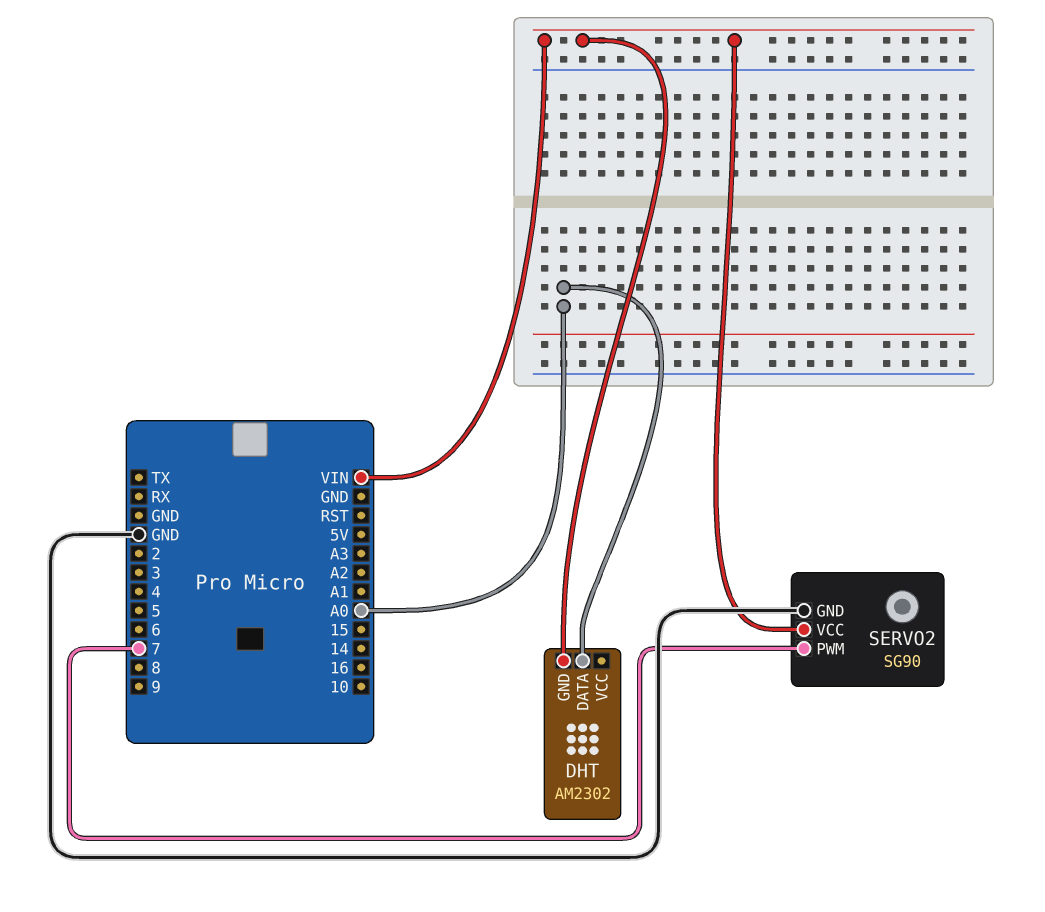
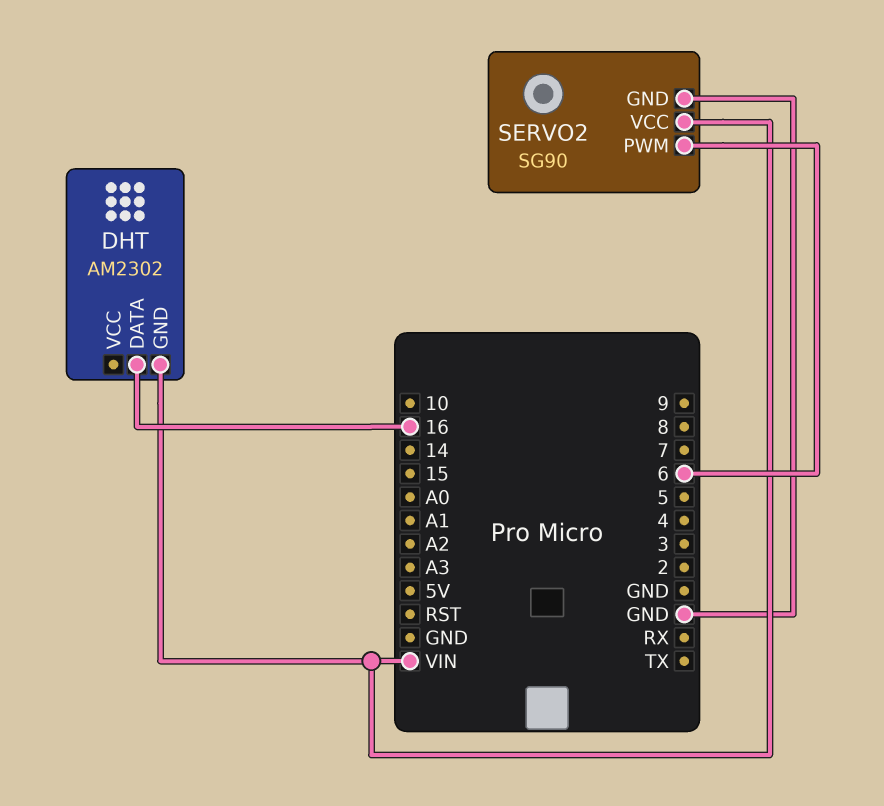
DHT pin DATA: A0 -> 16
SERVO2 pin PWM: 7 -> 6

